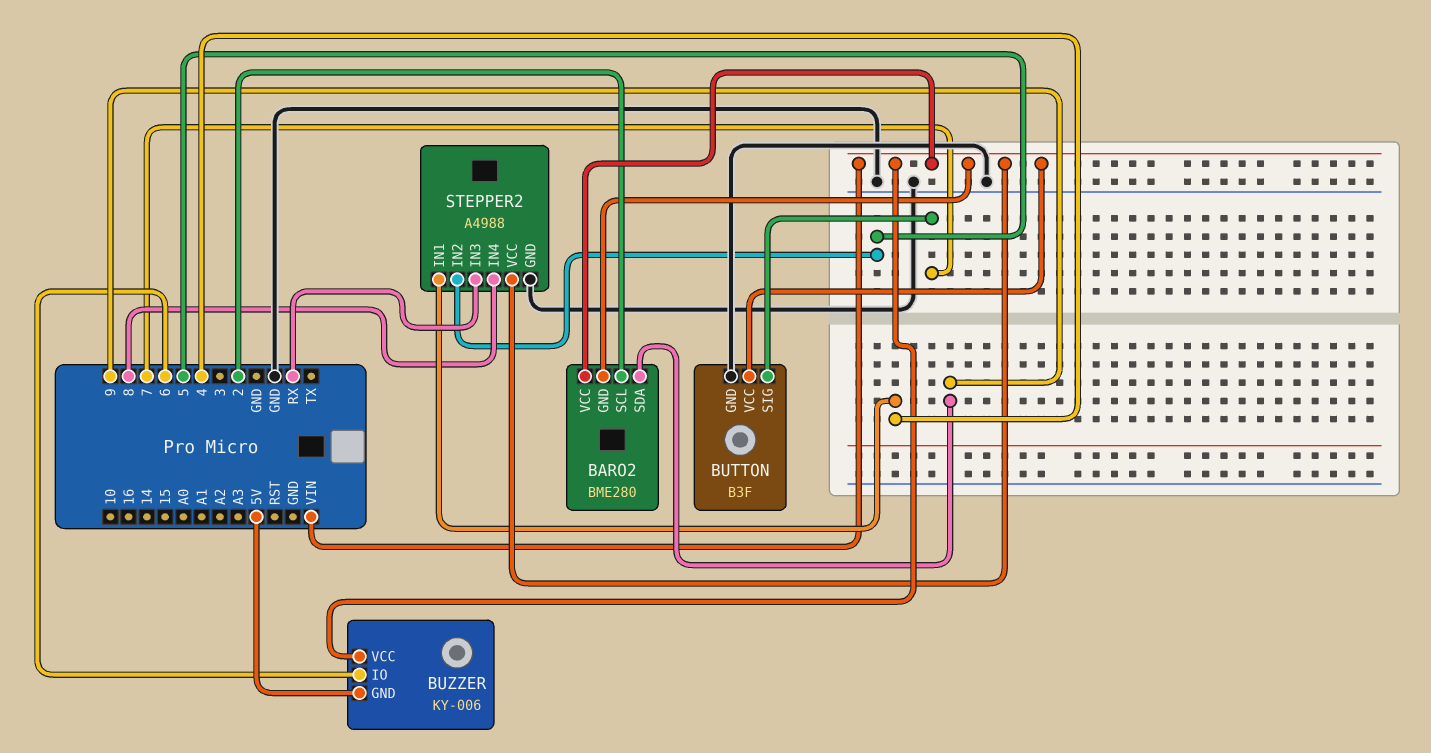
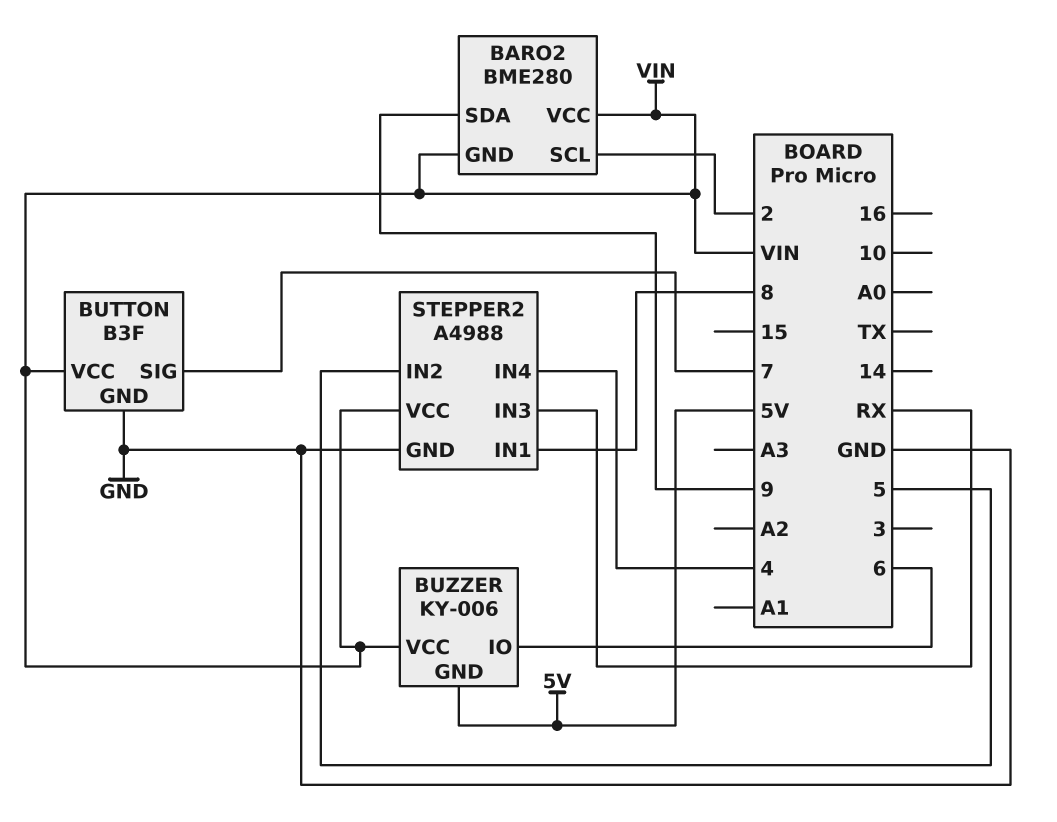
STEPPER2 pin IN1: 4 -> 8
STEPPER2 pin IN4: 8 -> 4

